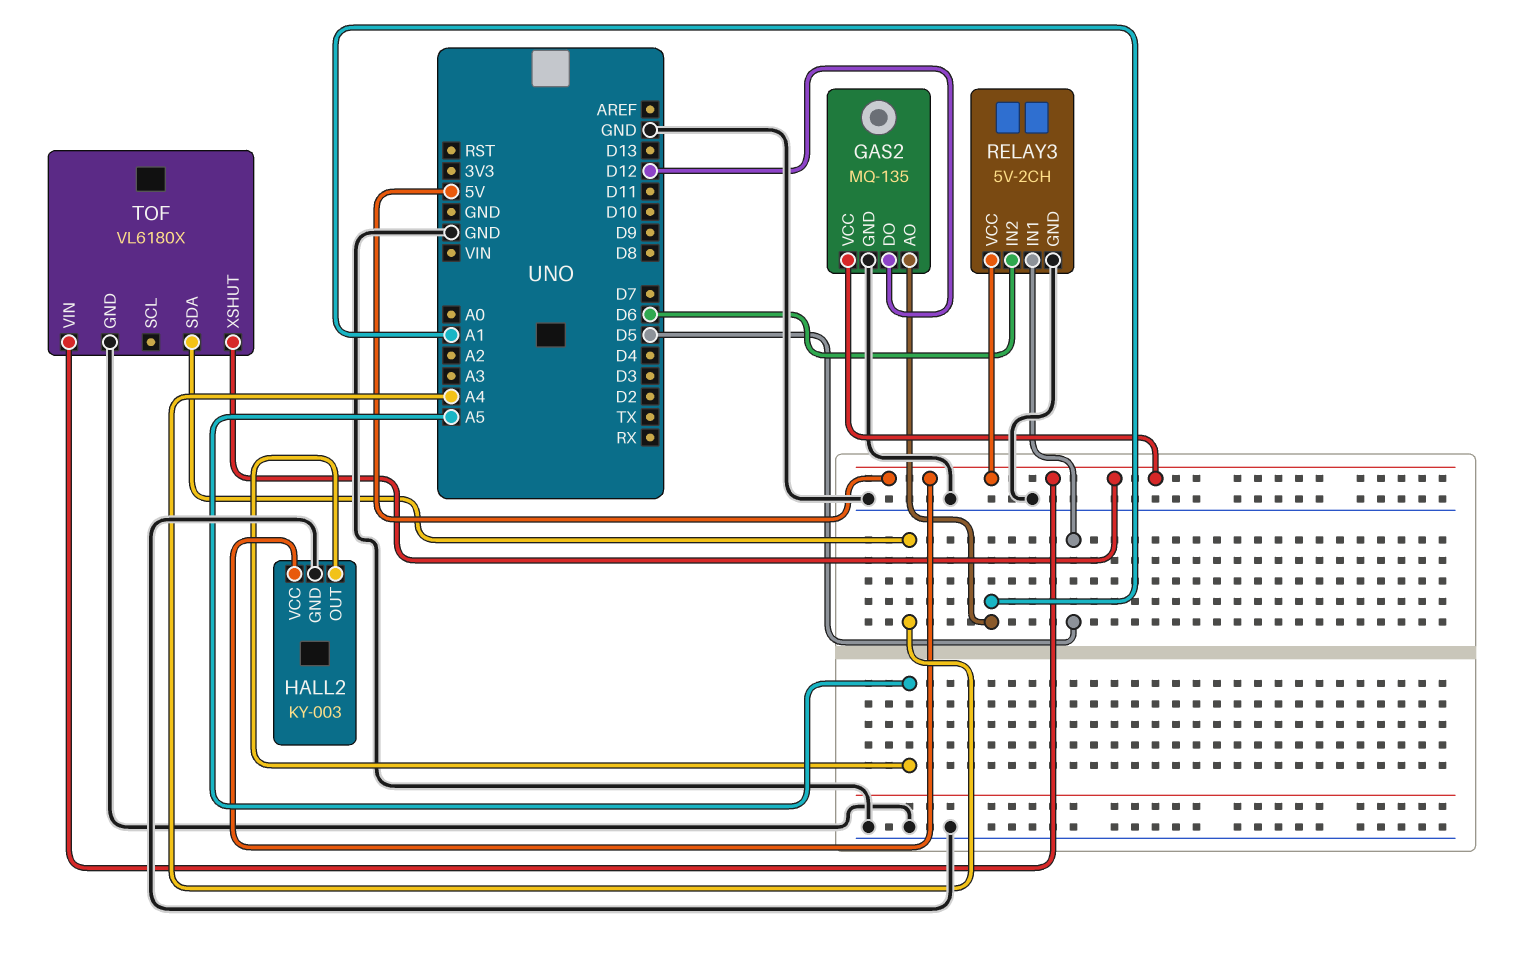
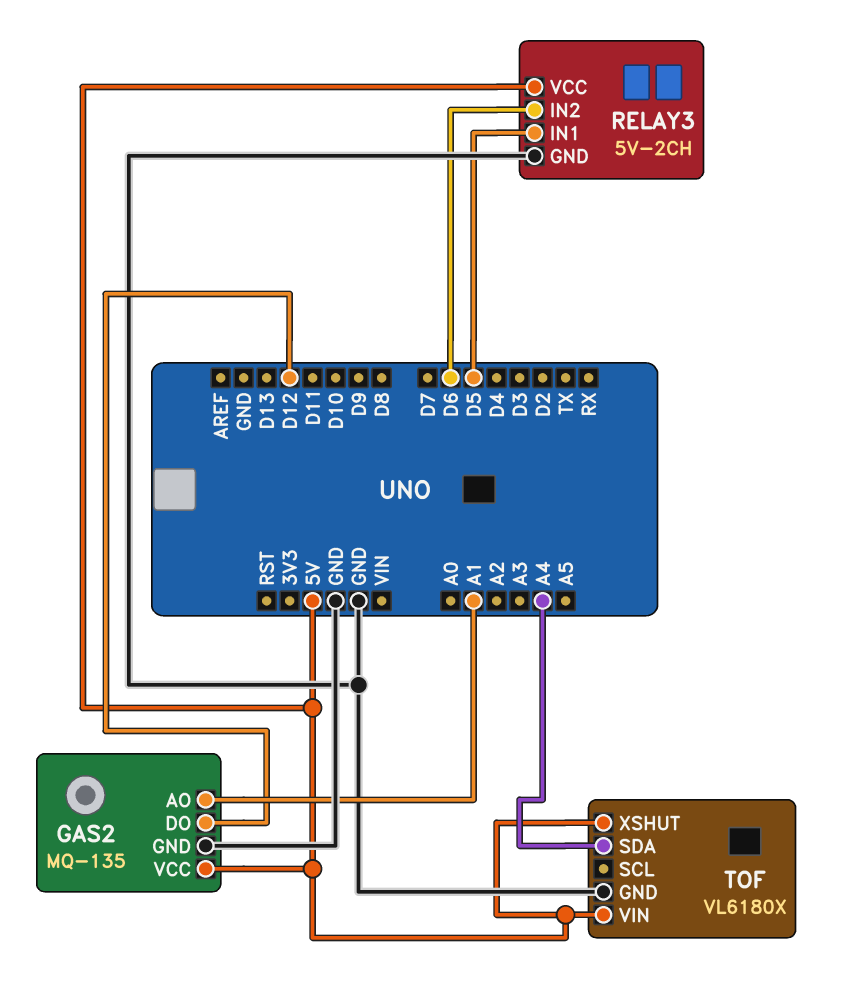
HALL2: KY-003 -> none
HALL2 pin GND: GND -> none
HALL2 pin OUT: A5 -> none
HALL2 pin VCC: 5V -> none

